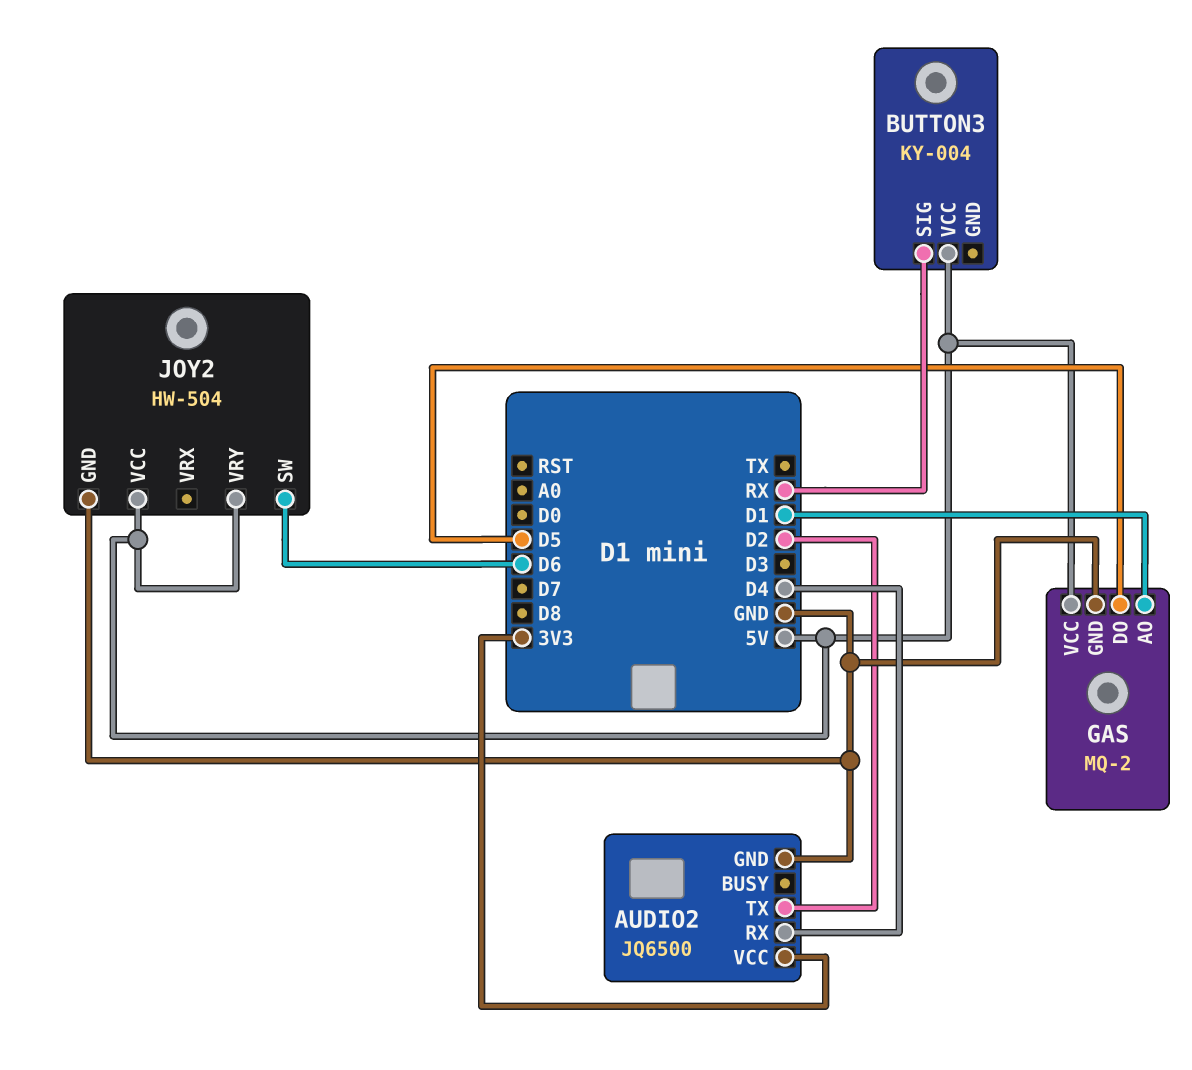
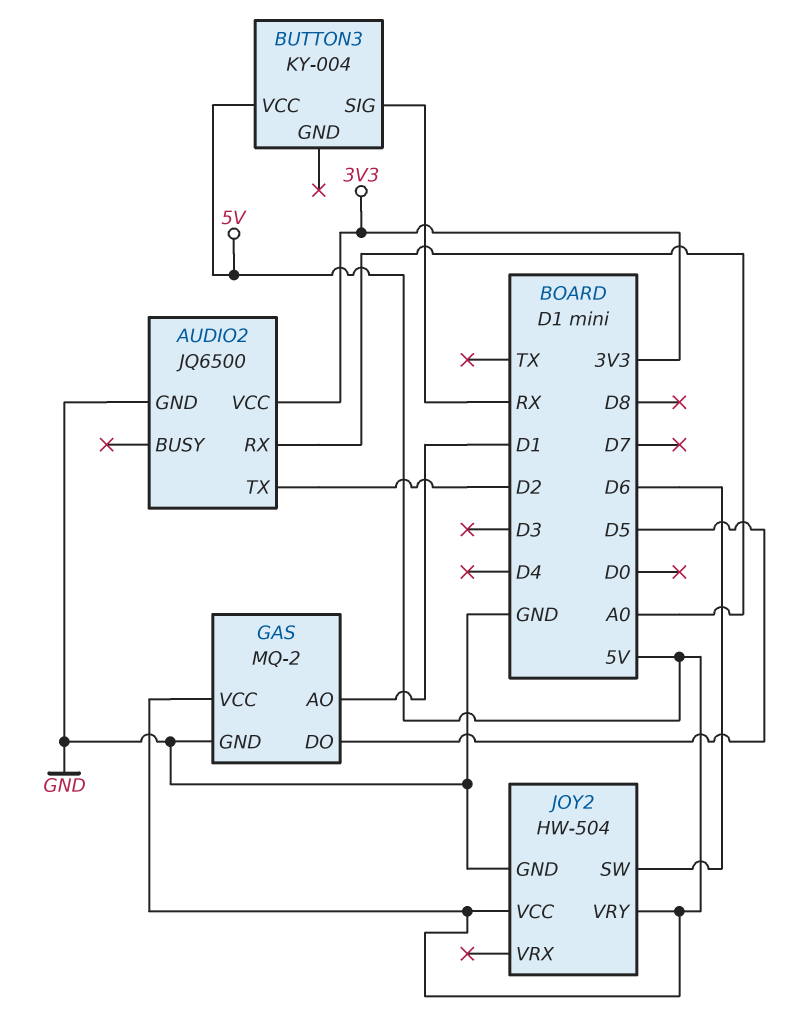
AUDIO2 pin RX: D4 -> A0

